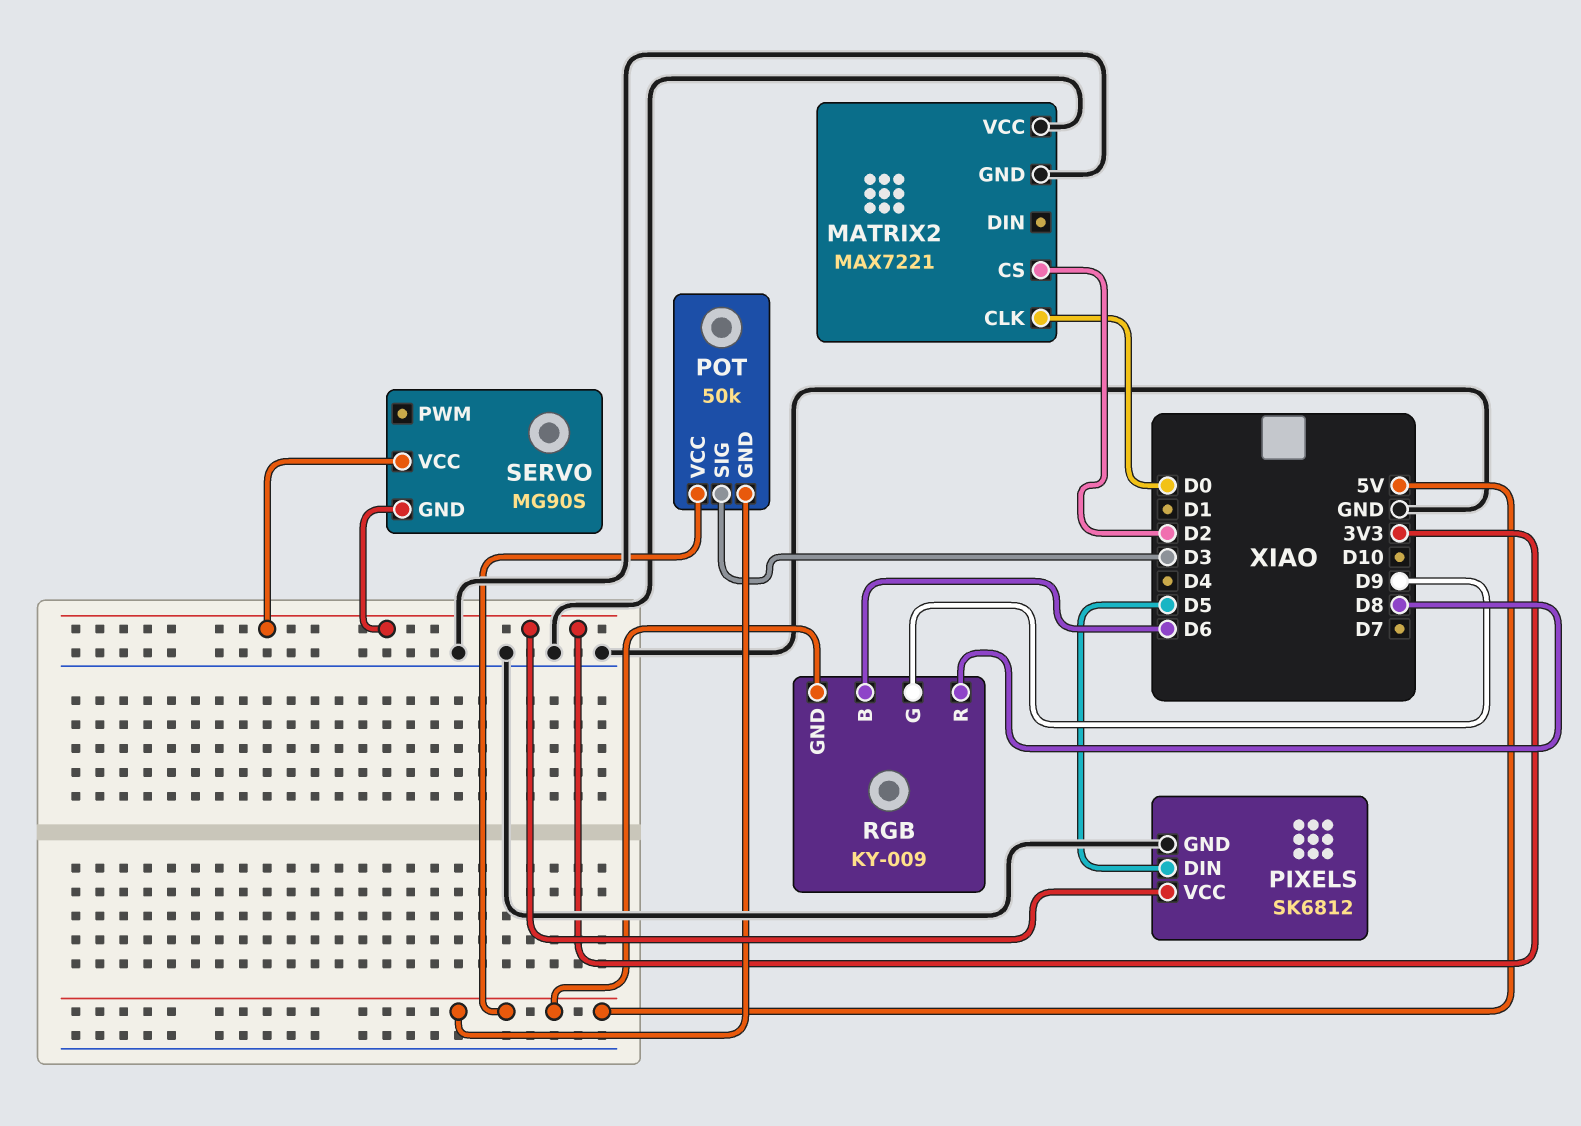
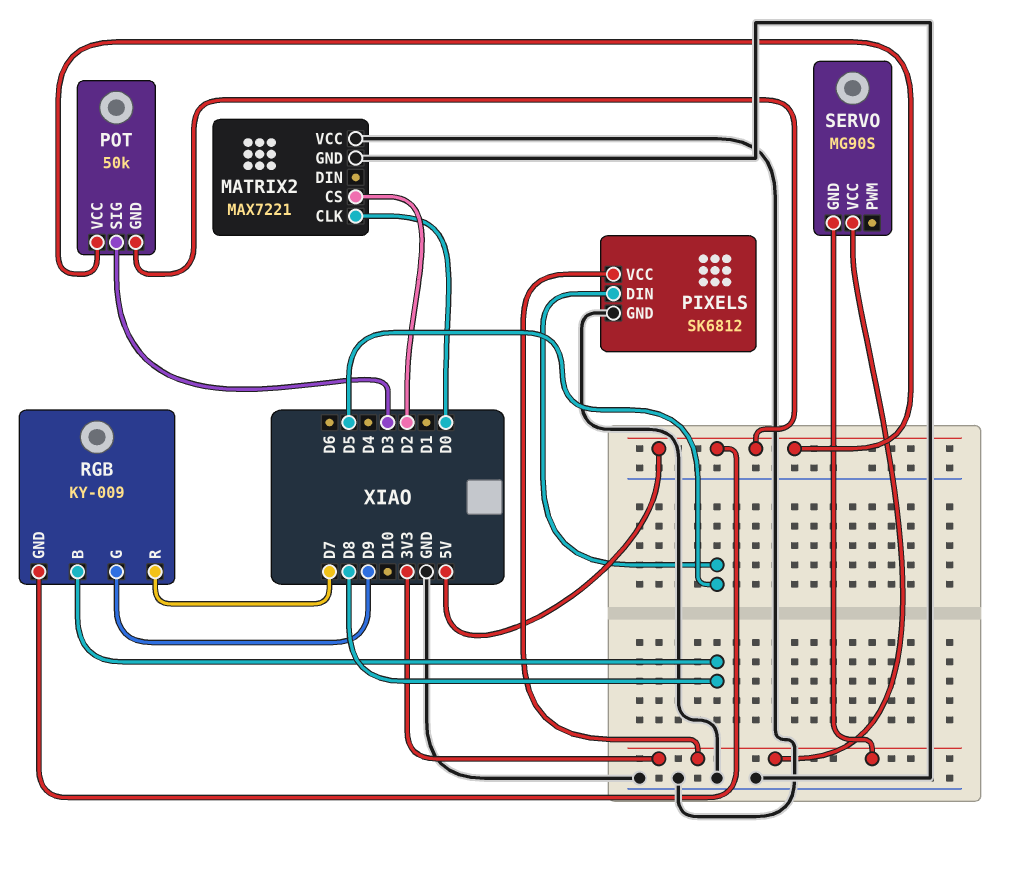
RGB pin B: D6 -> D8
RGB pin R: D8 -> D7

